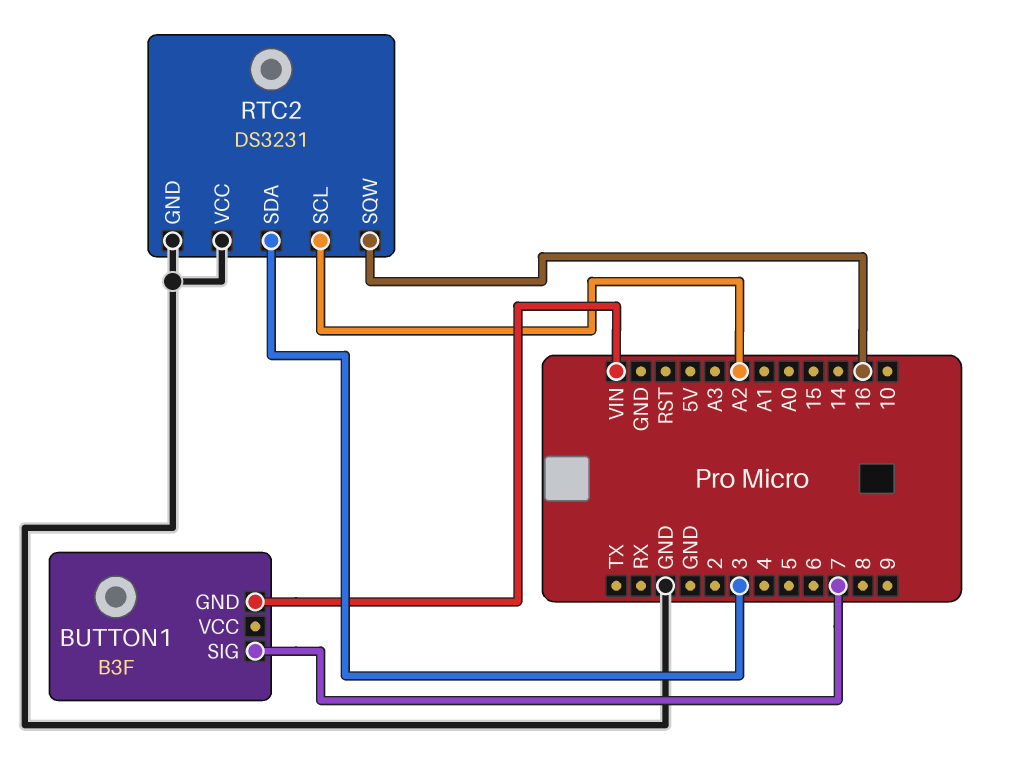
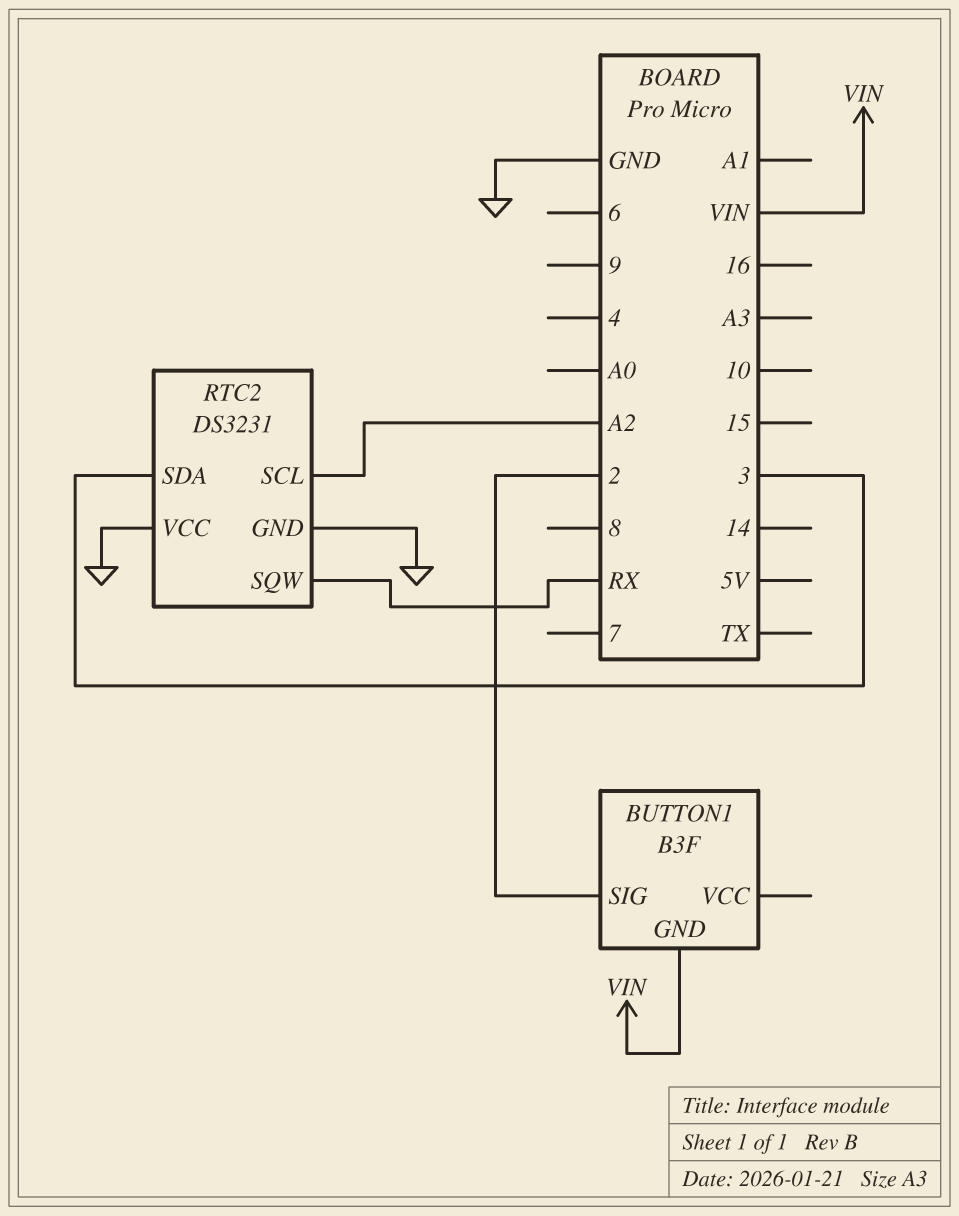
BUTTON1 pin SIG: 7 -> 2
RTC2 pin SQW: 16 -> RX

